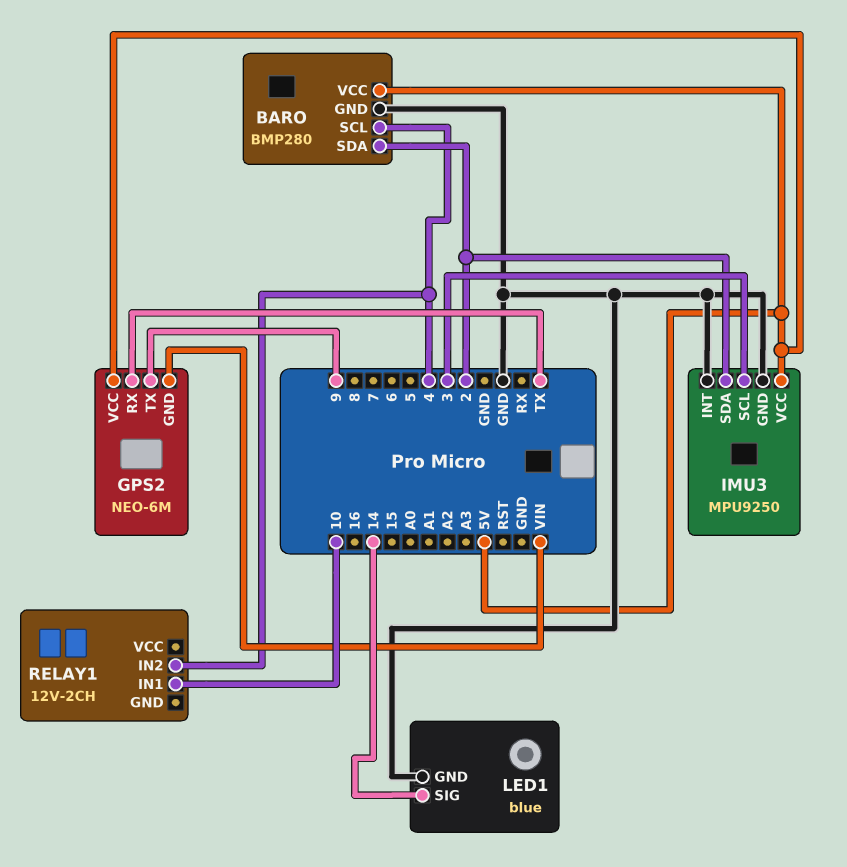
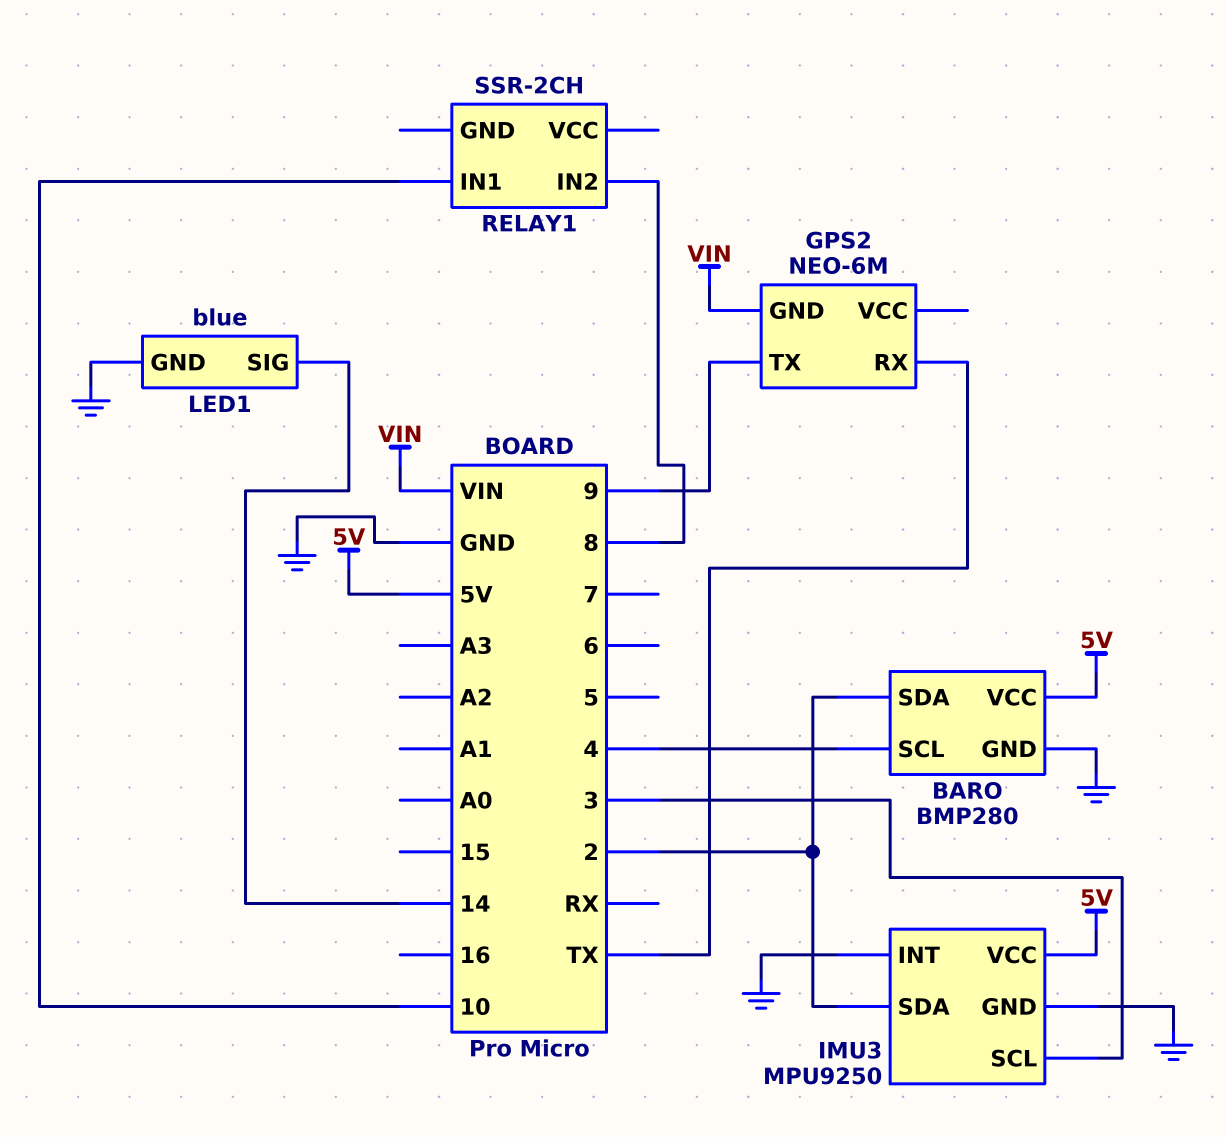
GPS2 pin VCC: 5V -> none
RELAY1: 12V-2CH -> SSR-2CH
RELAY1 pin IN2: 4 -> 8

